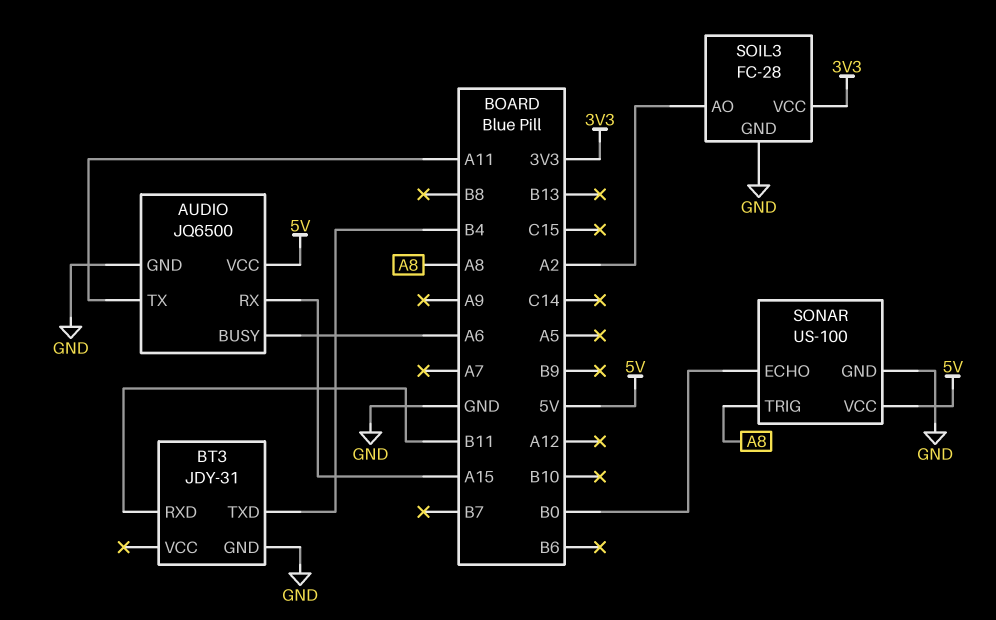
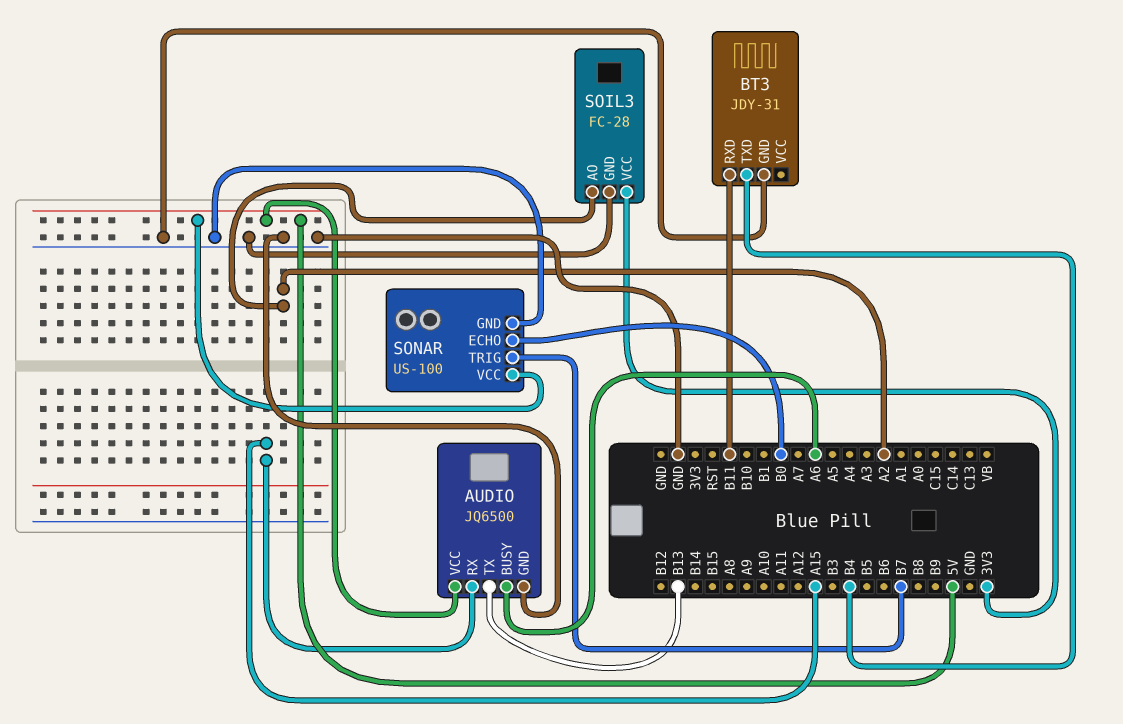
AUDIO pin TX: A11 -> B13
SONAR pin TRIG: A8 -> B7

